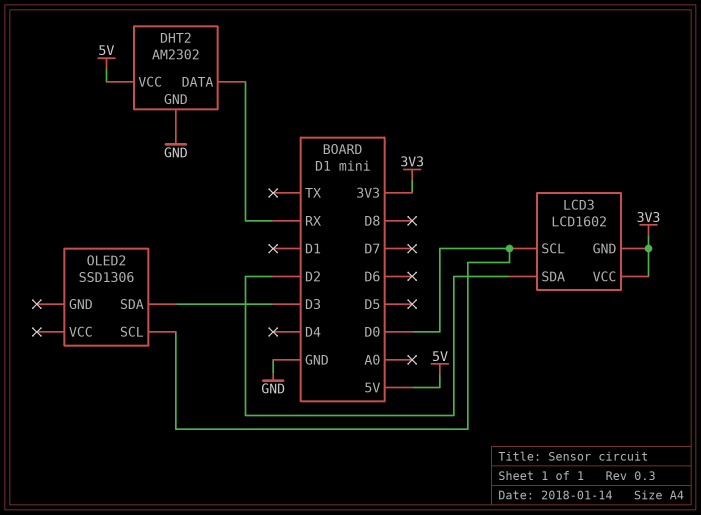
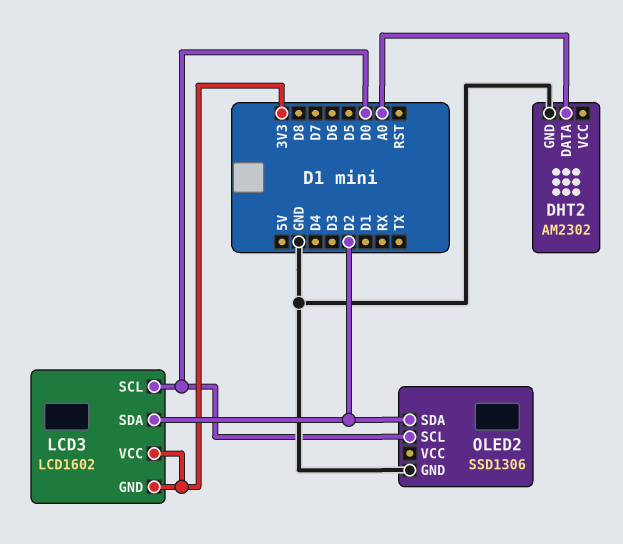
DHT2 pin DATA: RX -> A0
DHT2 pin VCC: 5V -> none
OLED2 pin GND: none -> GND
OLED2 pin SDA: D3 -> D2

